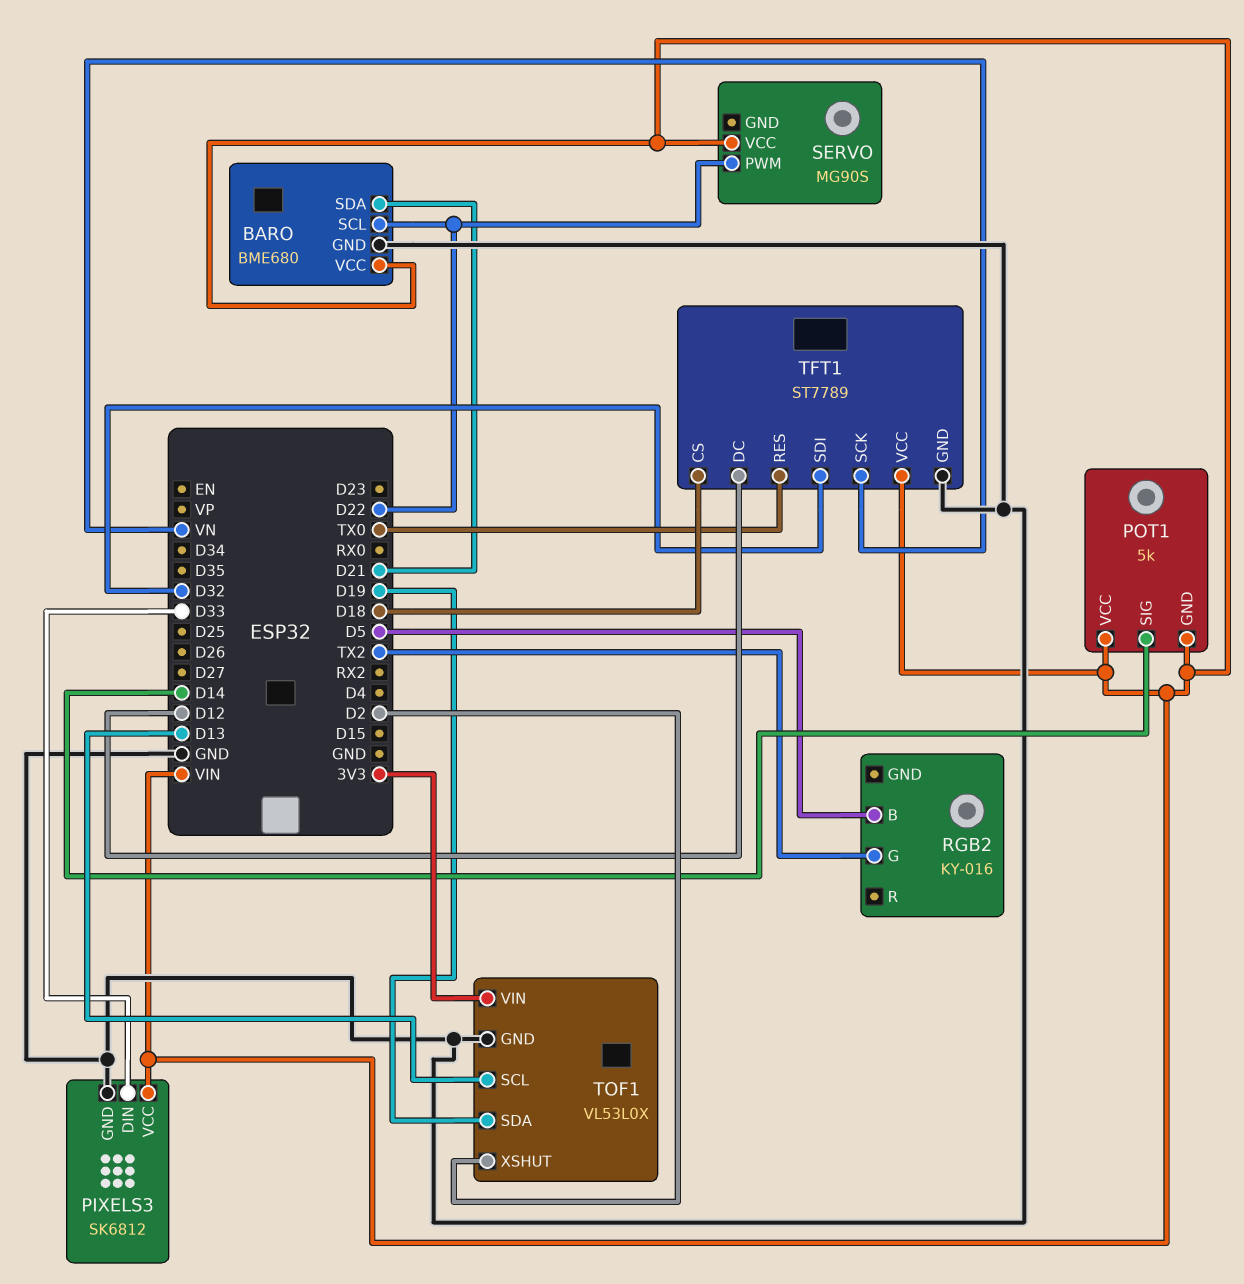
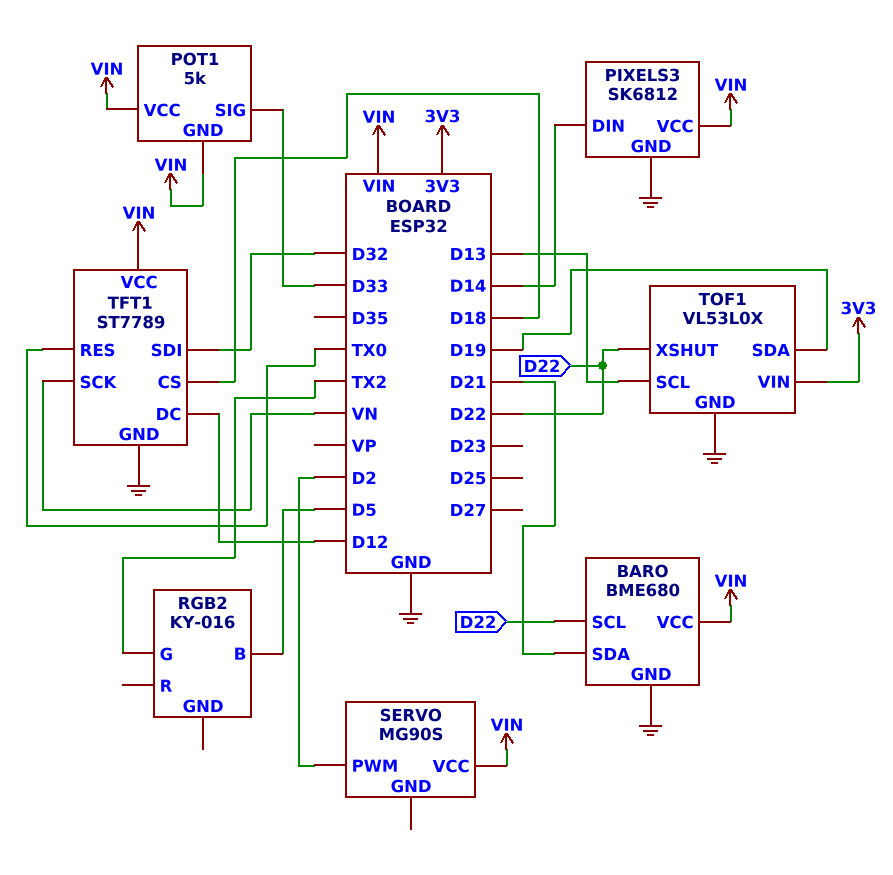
PIXELS3 pin DIN: D33 -> D14
POT1 pin SIG: D14 -> D33
SERVO pin PWM: D22 -> D2
TOF1 pin XSHUT: D2 -> D22

